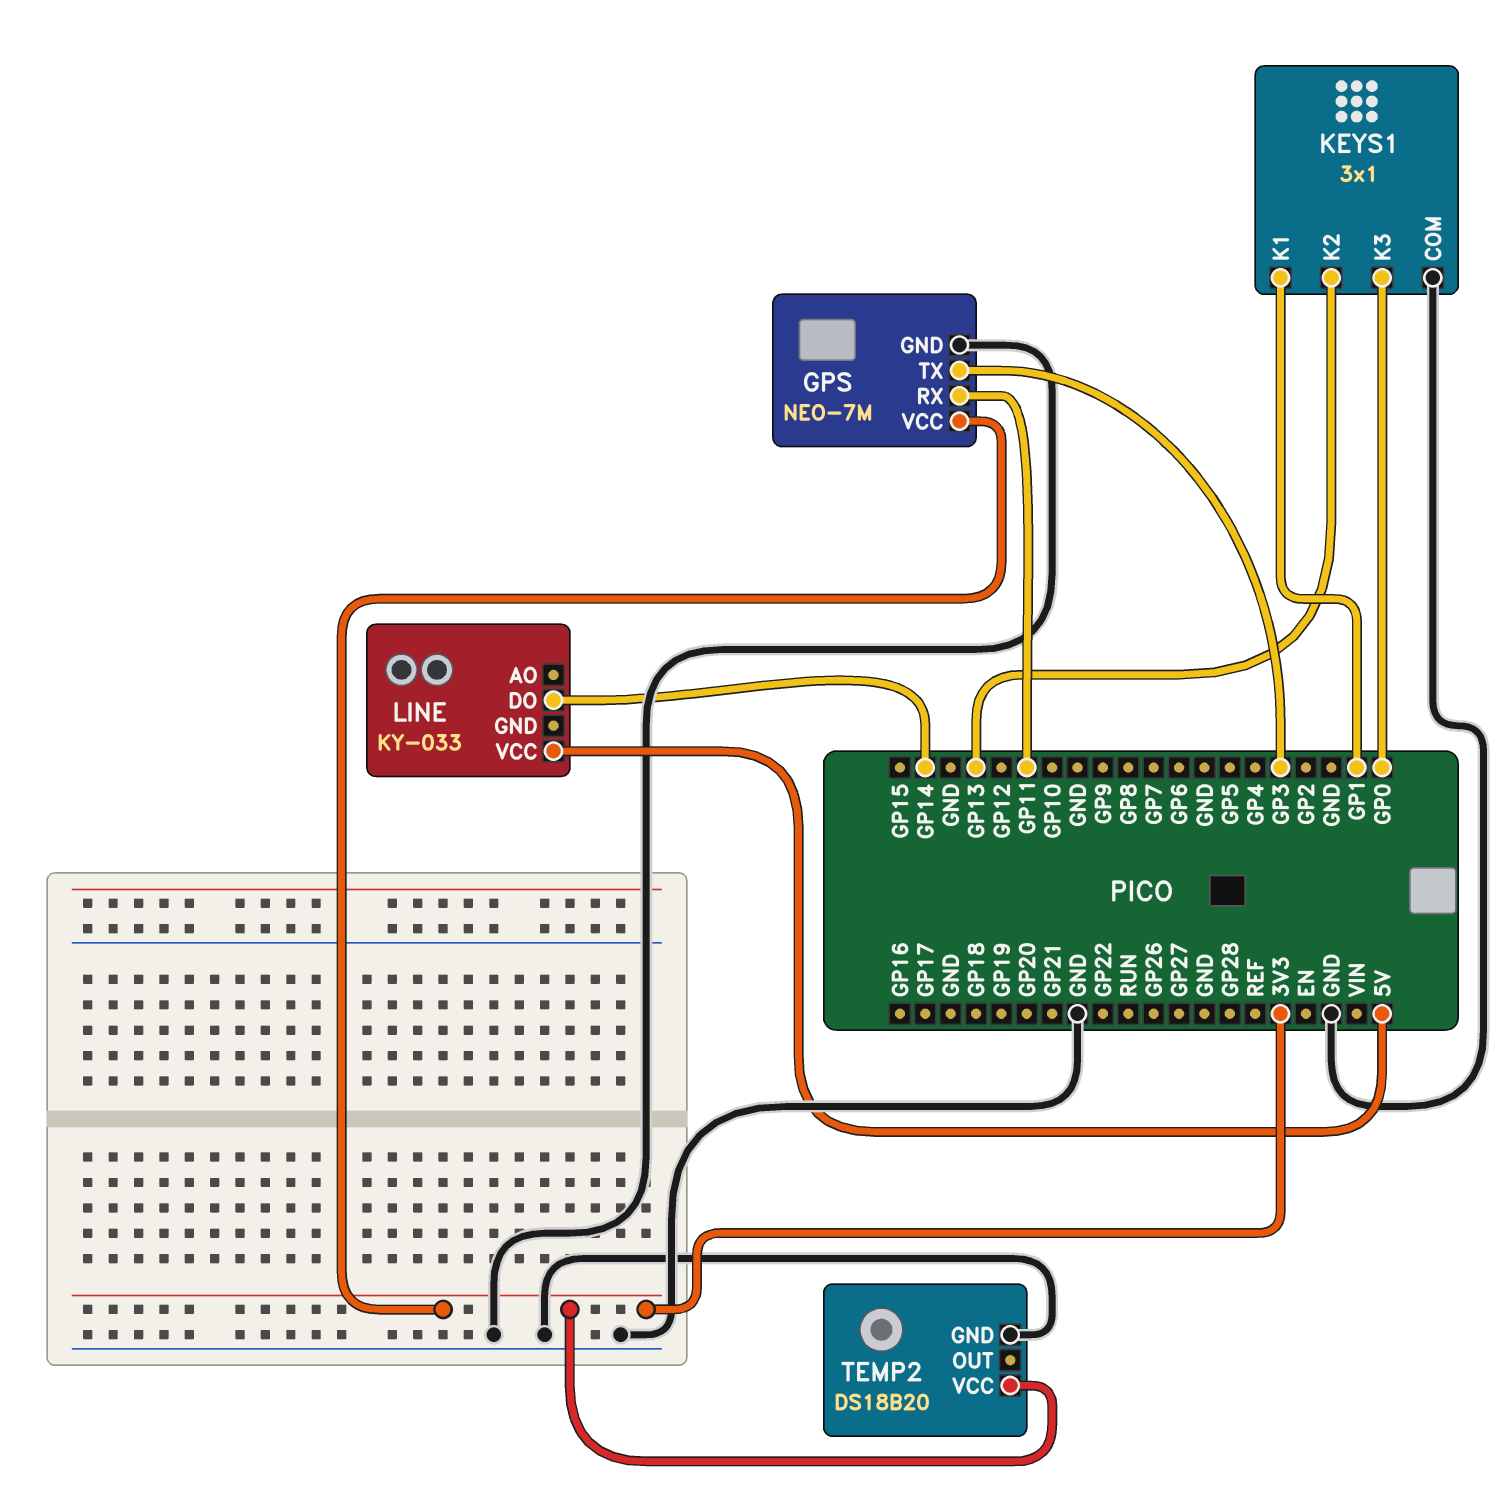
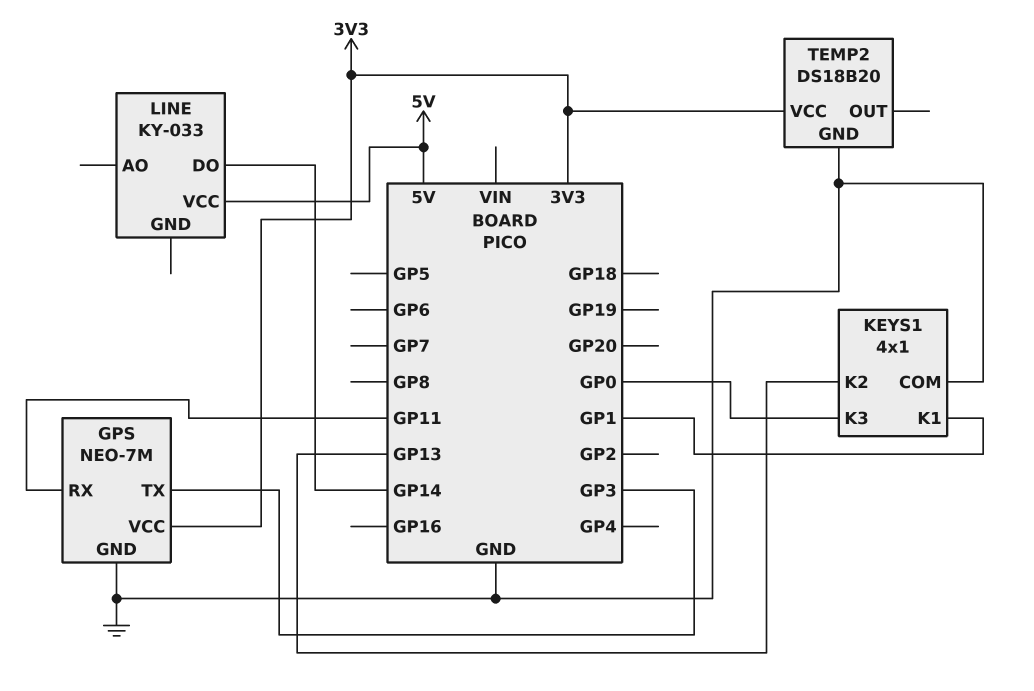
KEYS1: 3x1 -> 4x1

